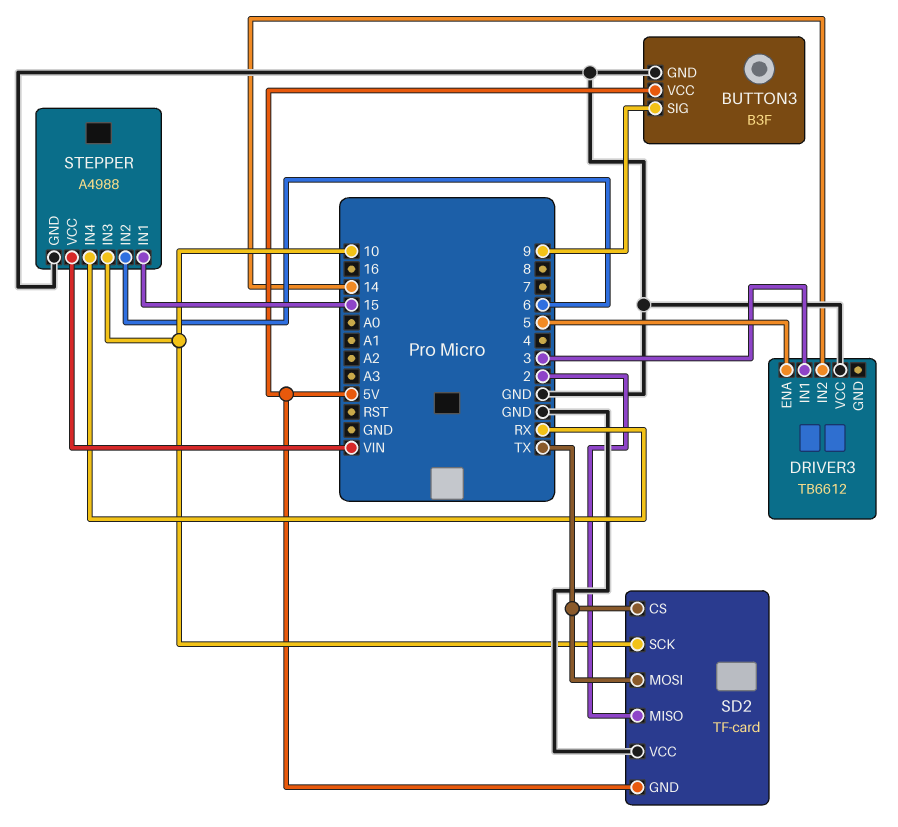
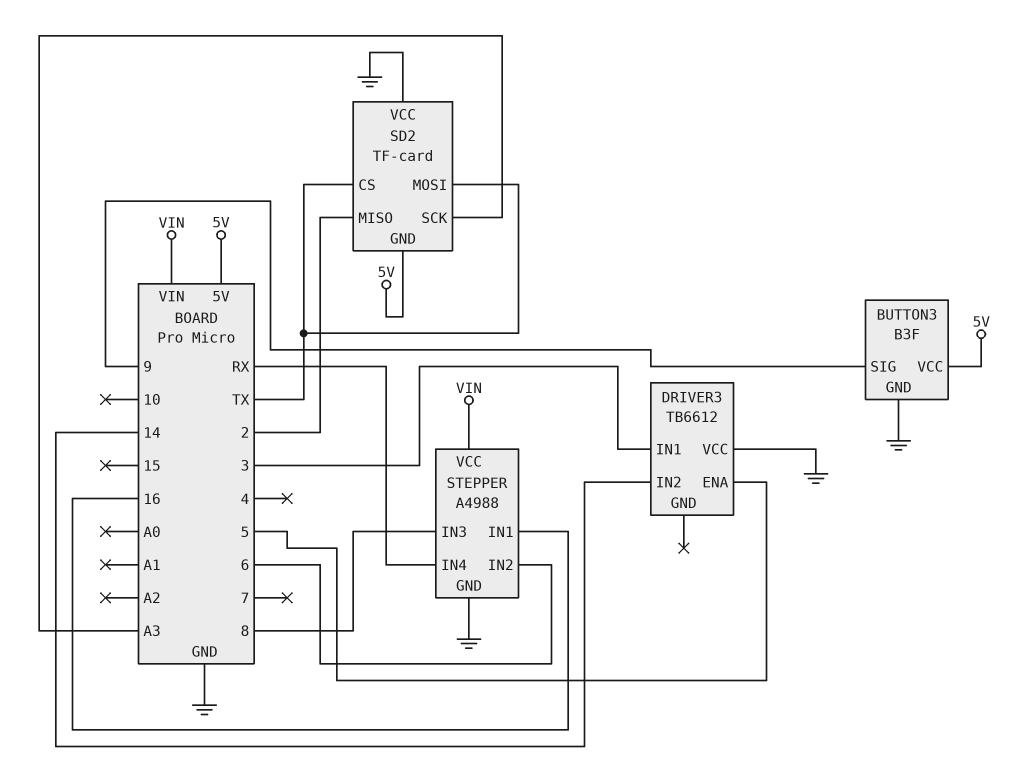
SD2 pin SCK: 10 -> A3
STEPPER pin IN1: 15 -> 16
STEPPER pin IN3: 10 -> 8

